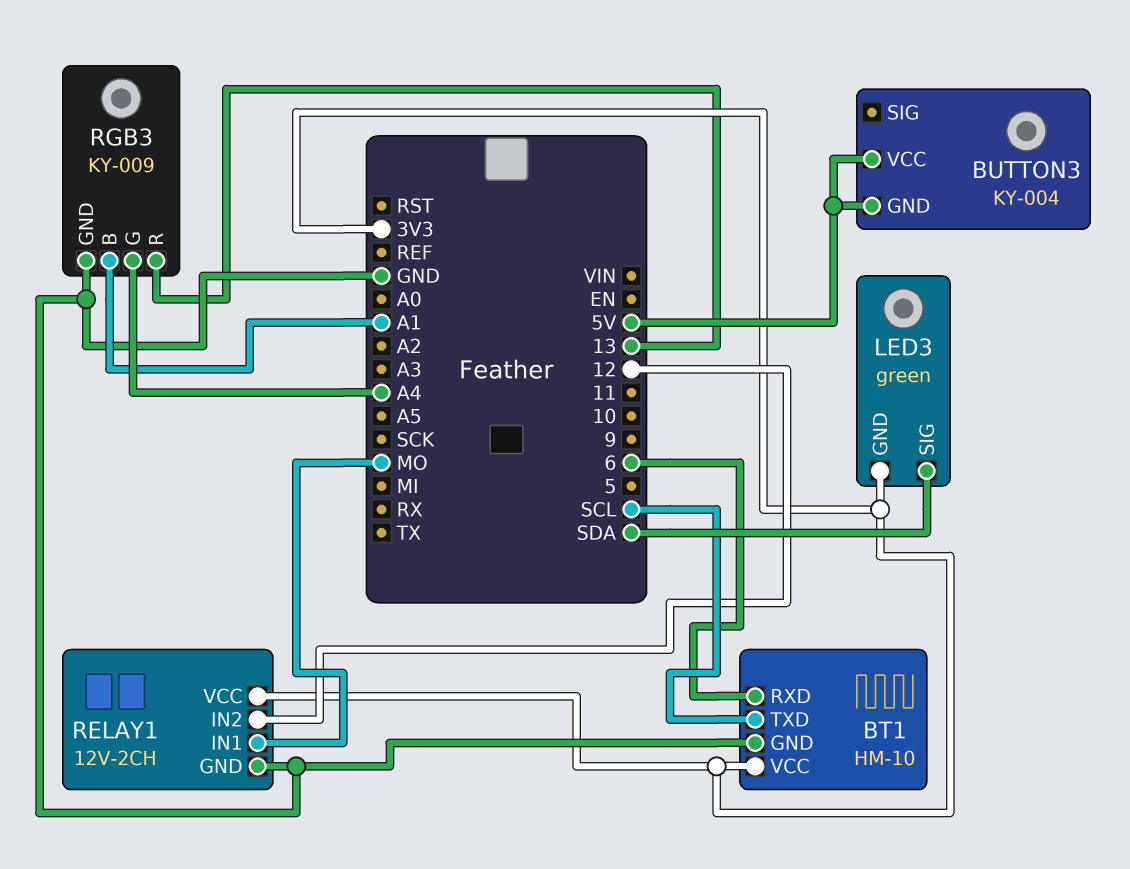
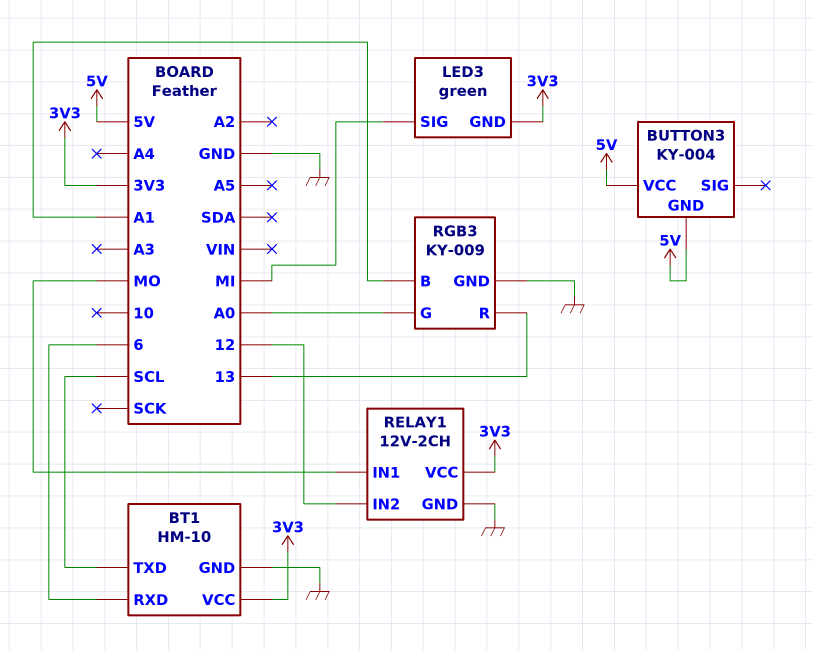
LED3 pin SIG: SDA -> MI
RGB3 pin G: A4 -> A0

